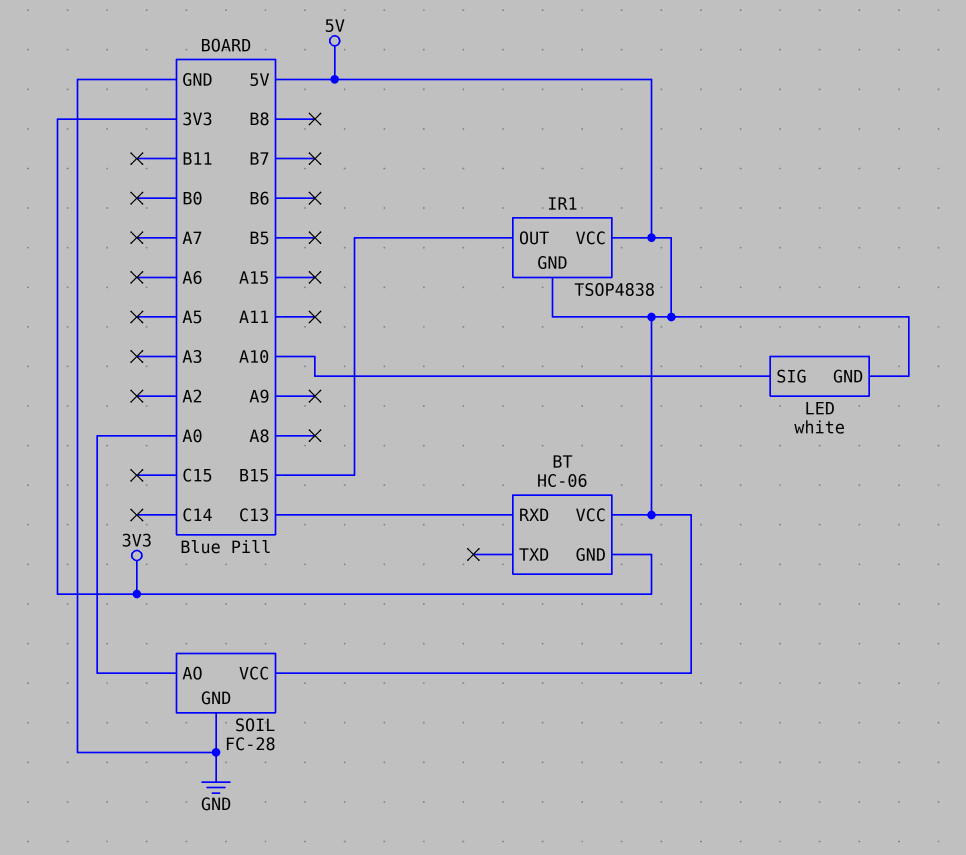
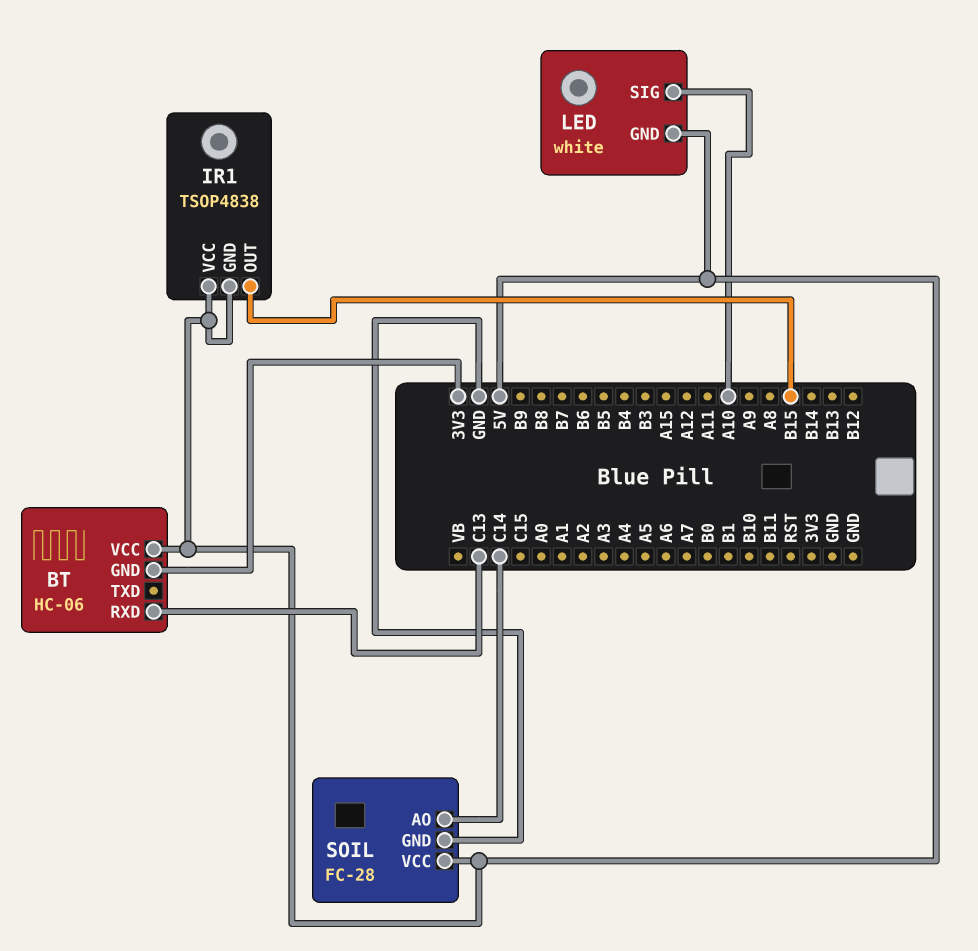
SOIL pin AO: A0 -> C14

